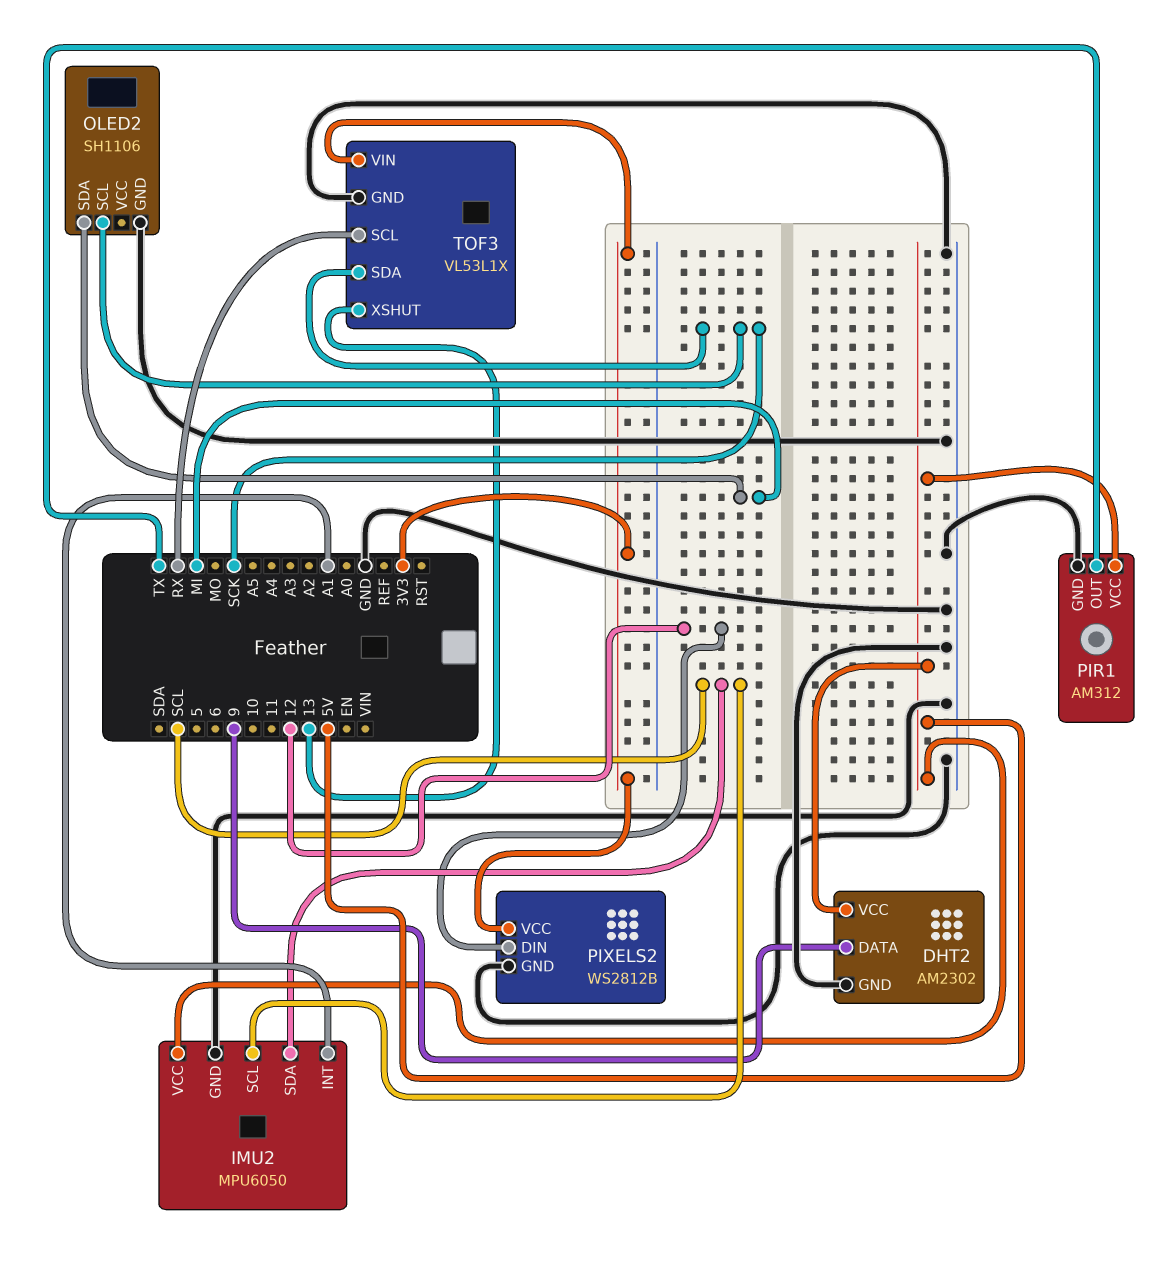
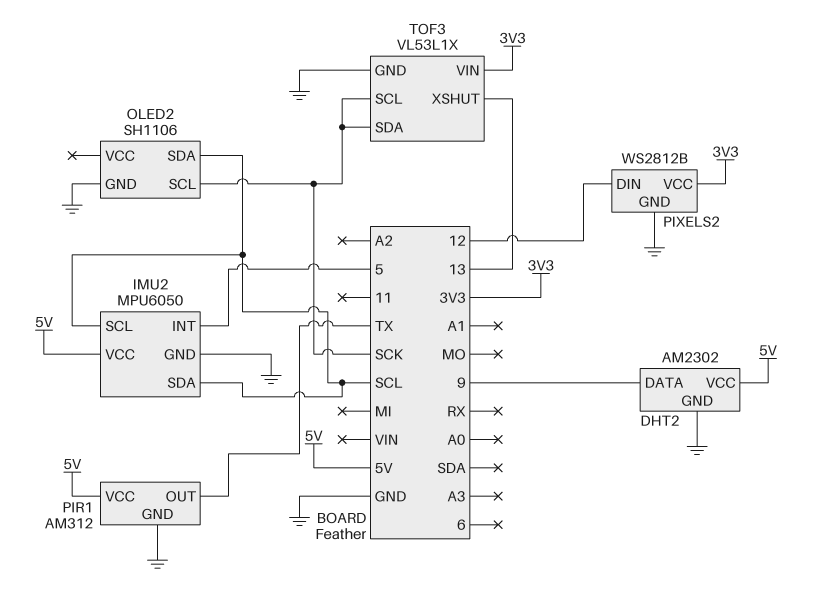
IMU2 pin INT: A1 -> 5
OLED2 pin SDA: MI -> SCL
TOF3 pin SCL: RX -> SCK

